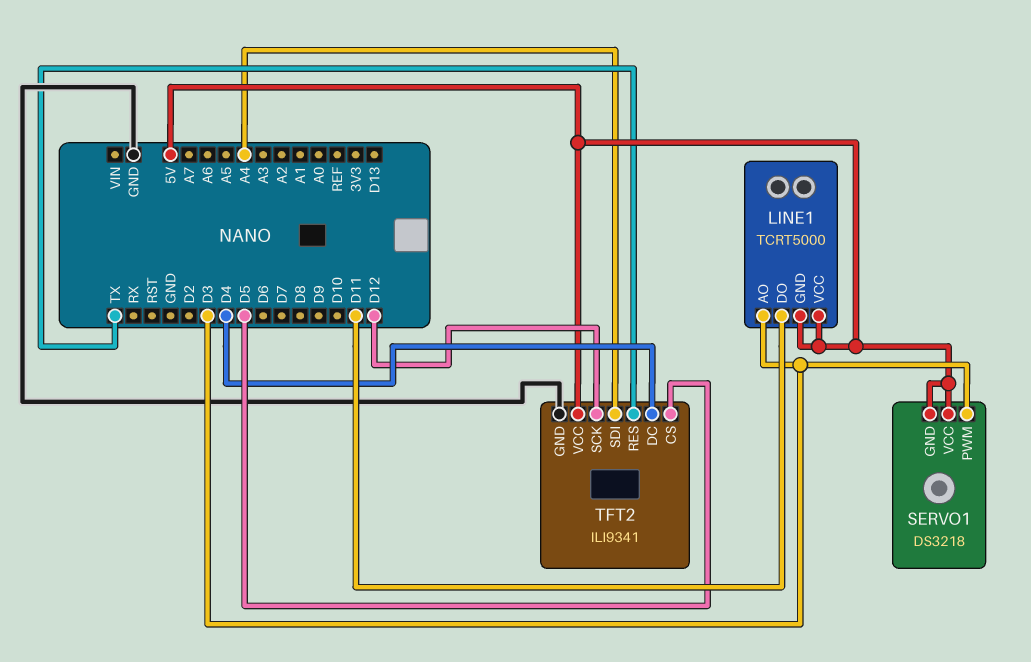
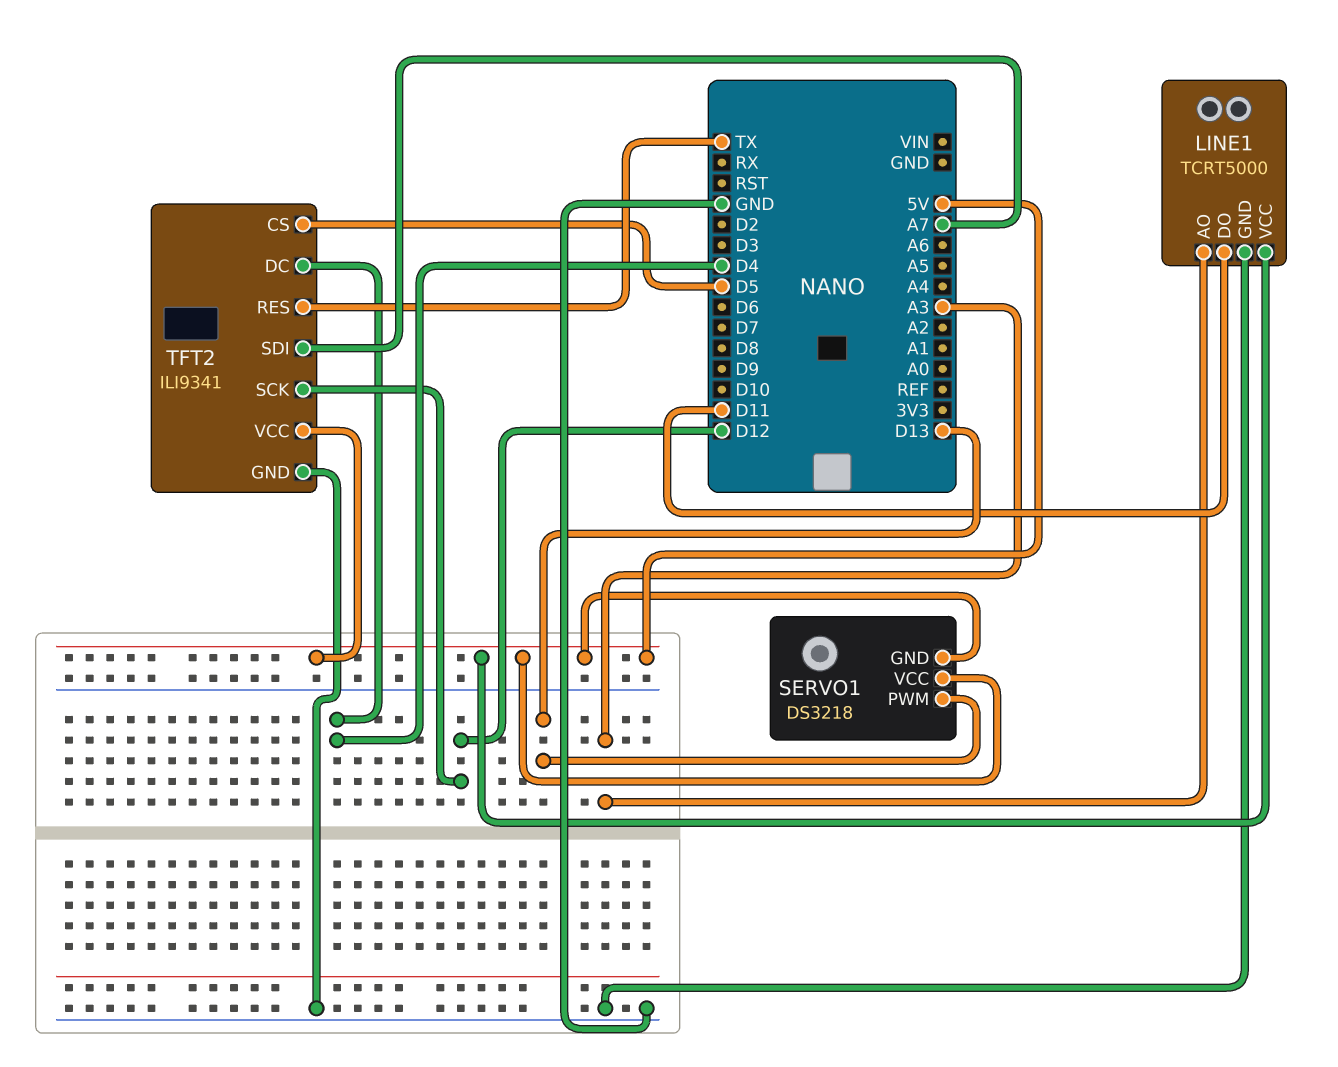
LINE1 pin AO: D3 -> A3
LINE1 pin GND: 5V -> GND
SERVO1 pin PWM: D3 -> D13
TFT2 pin SDI: A4 -> A7

